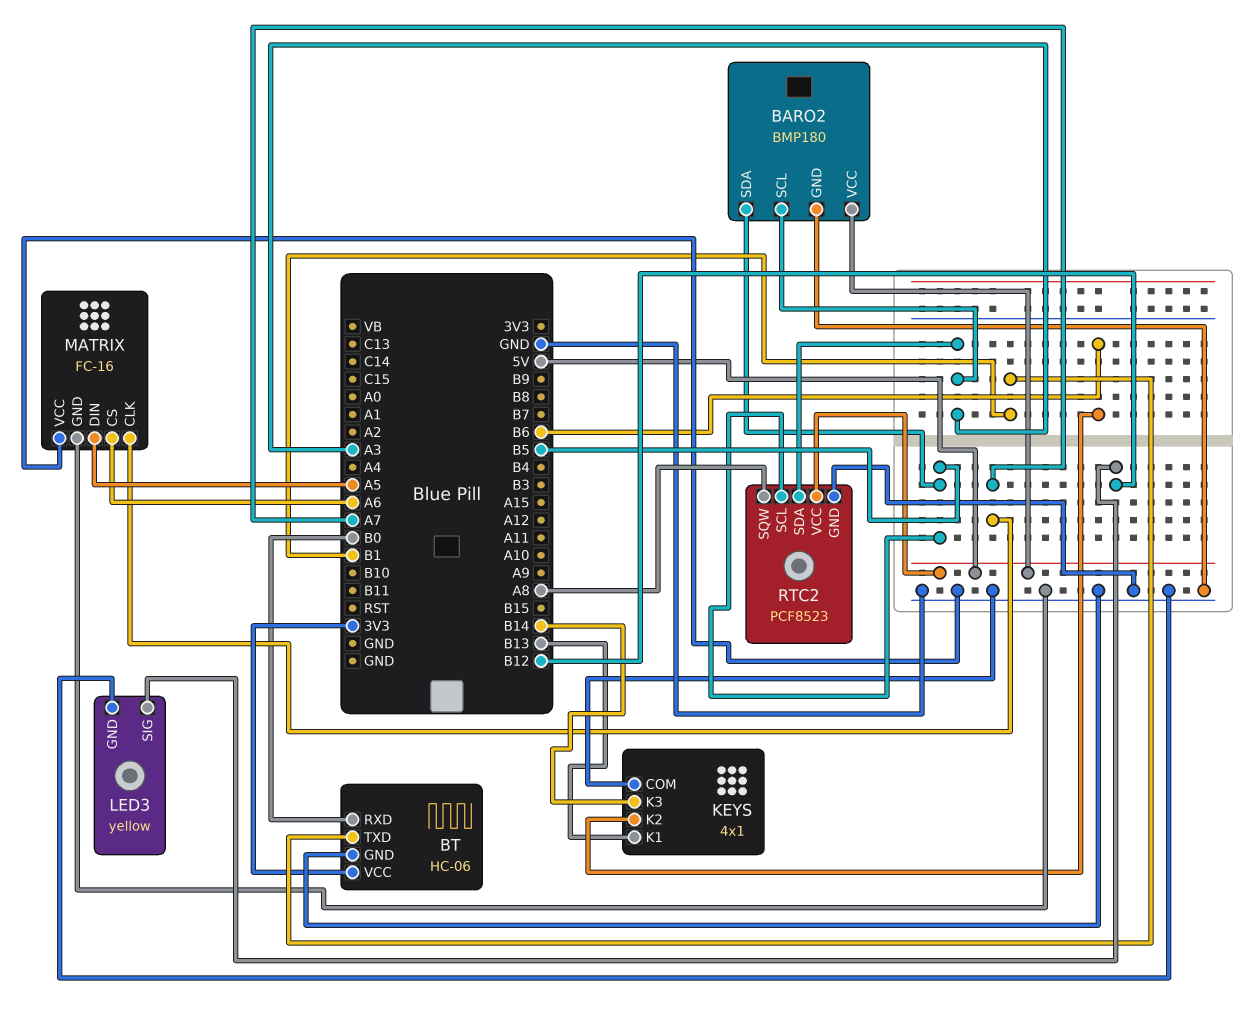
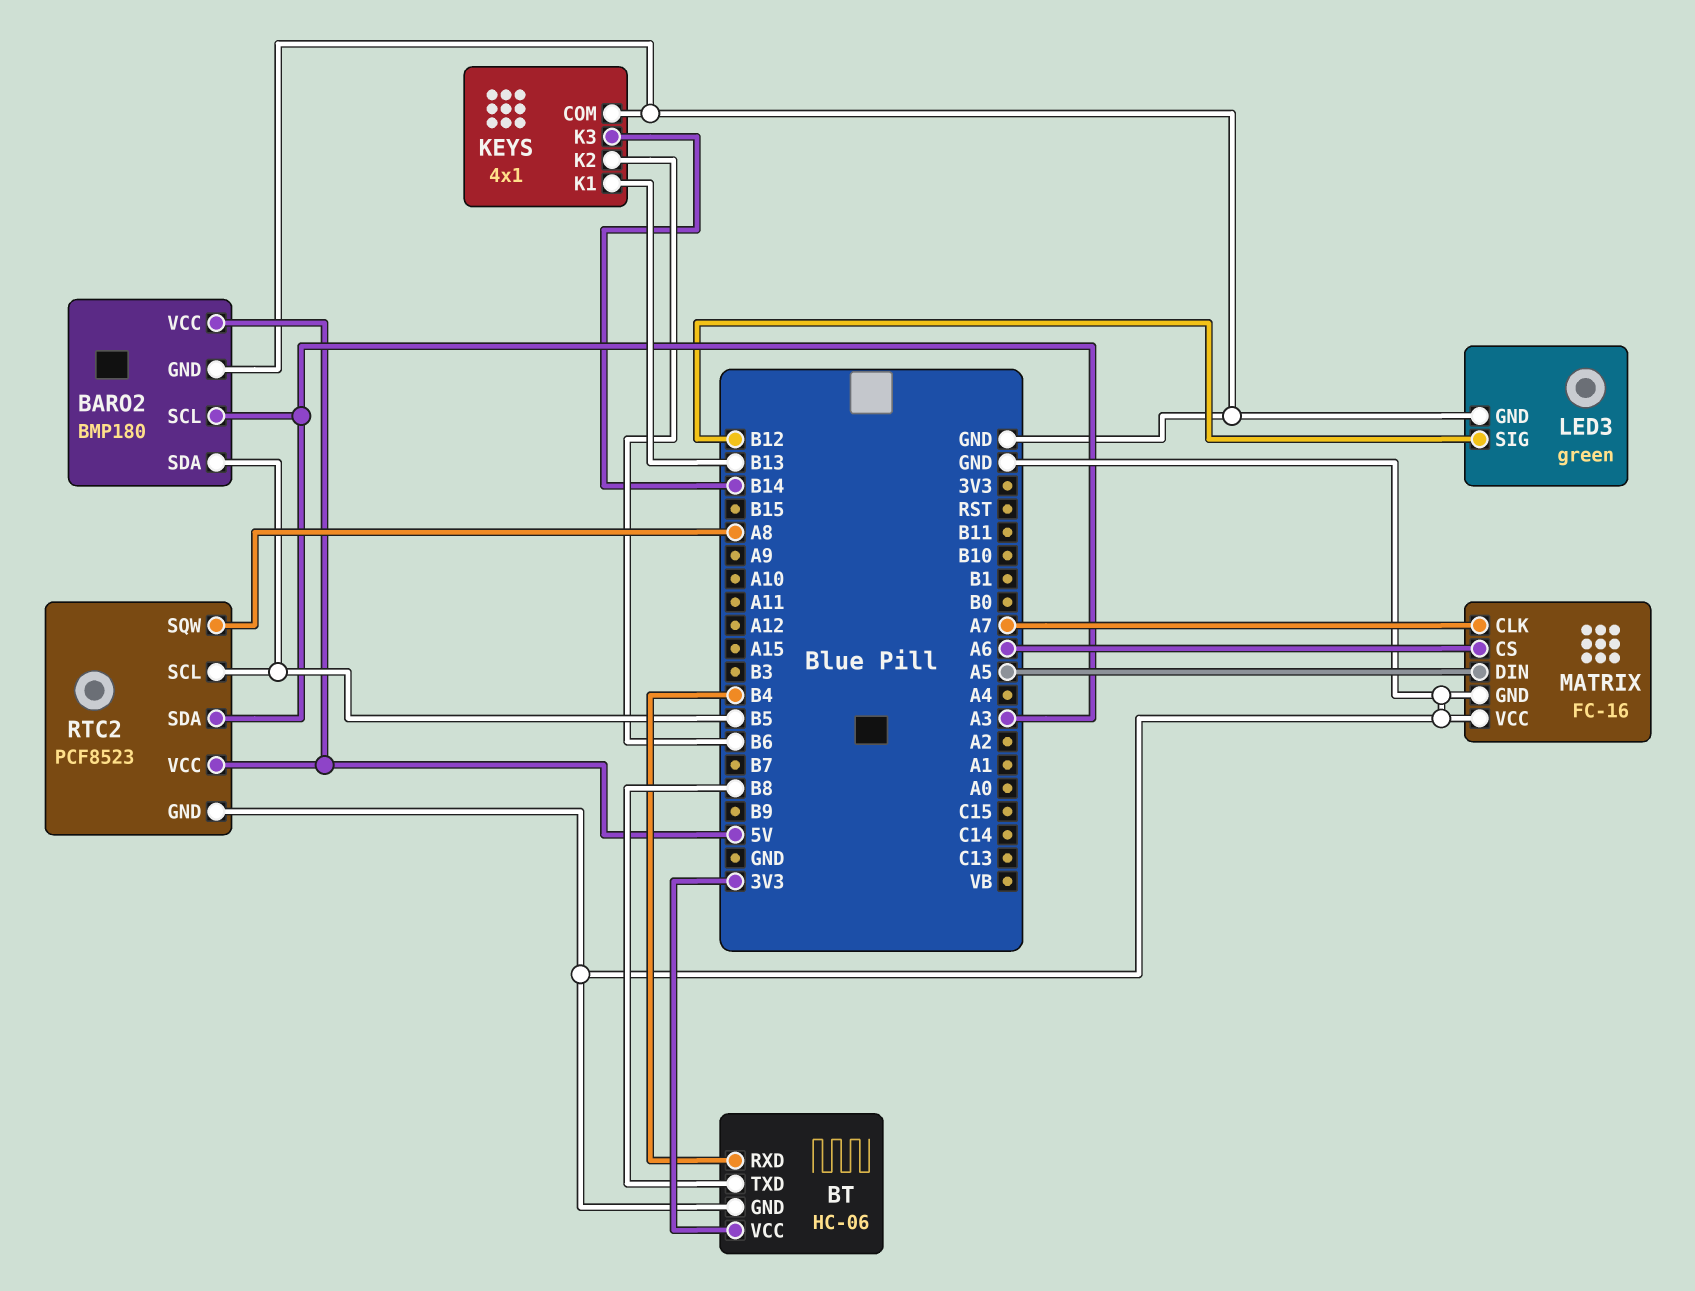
BT pin RXD: B0 -> B4
BT pin TXD: B1 -> B8
LED3: yellow -> green

